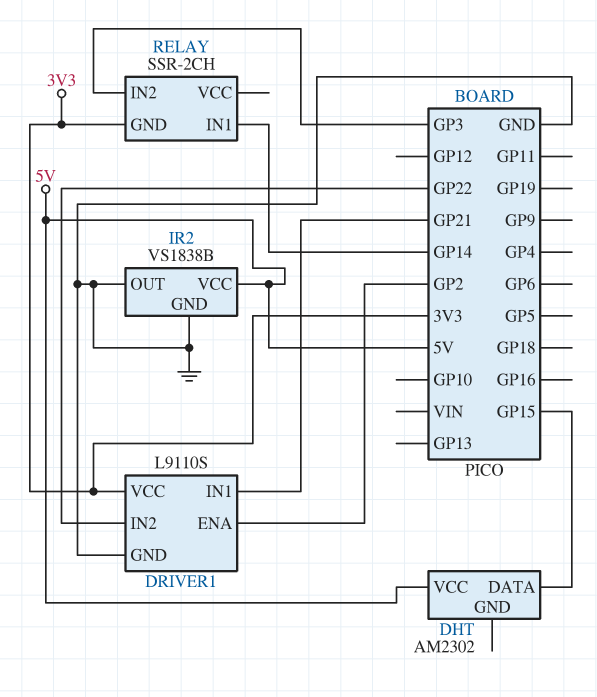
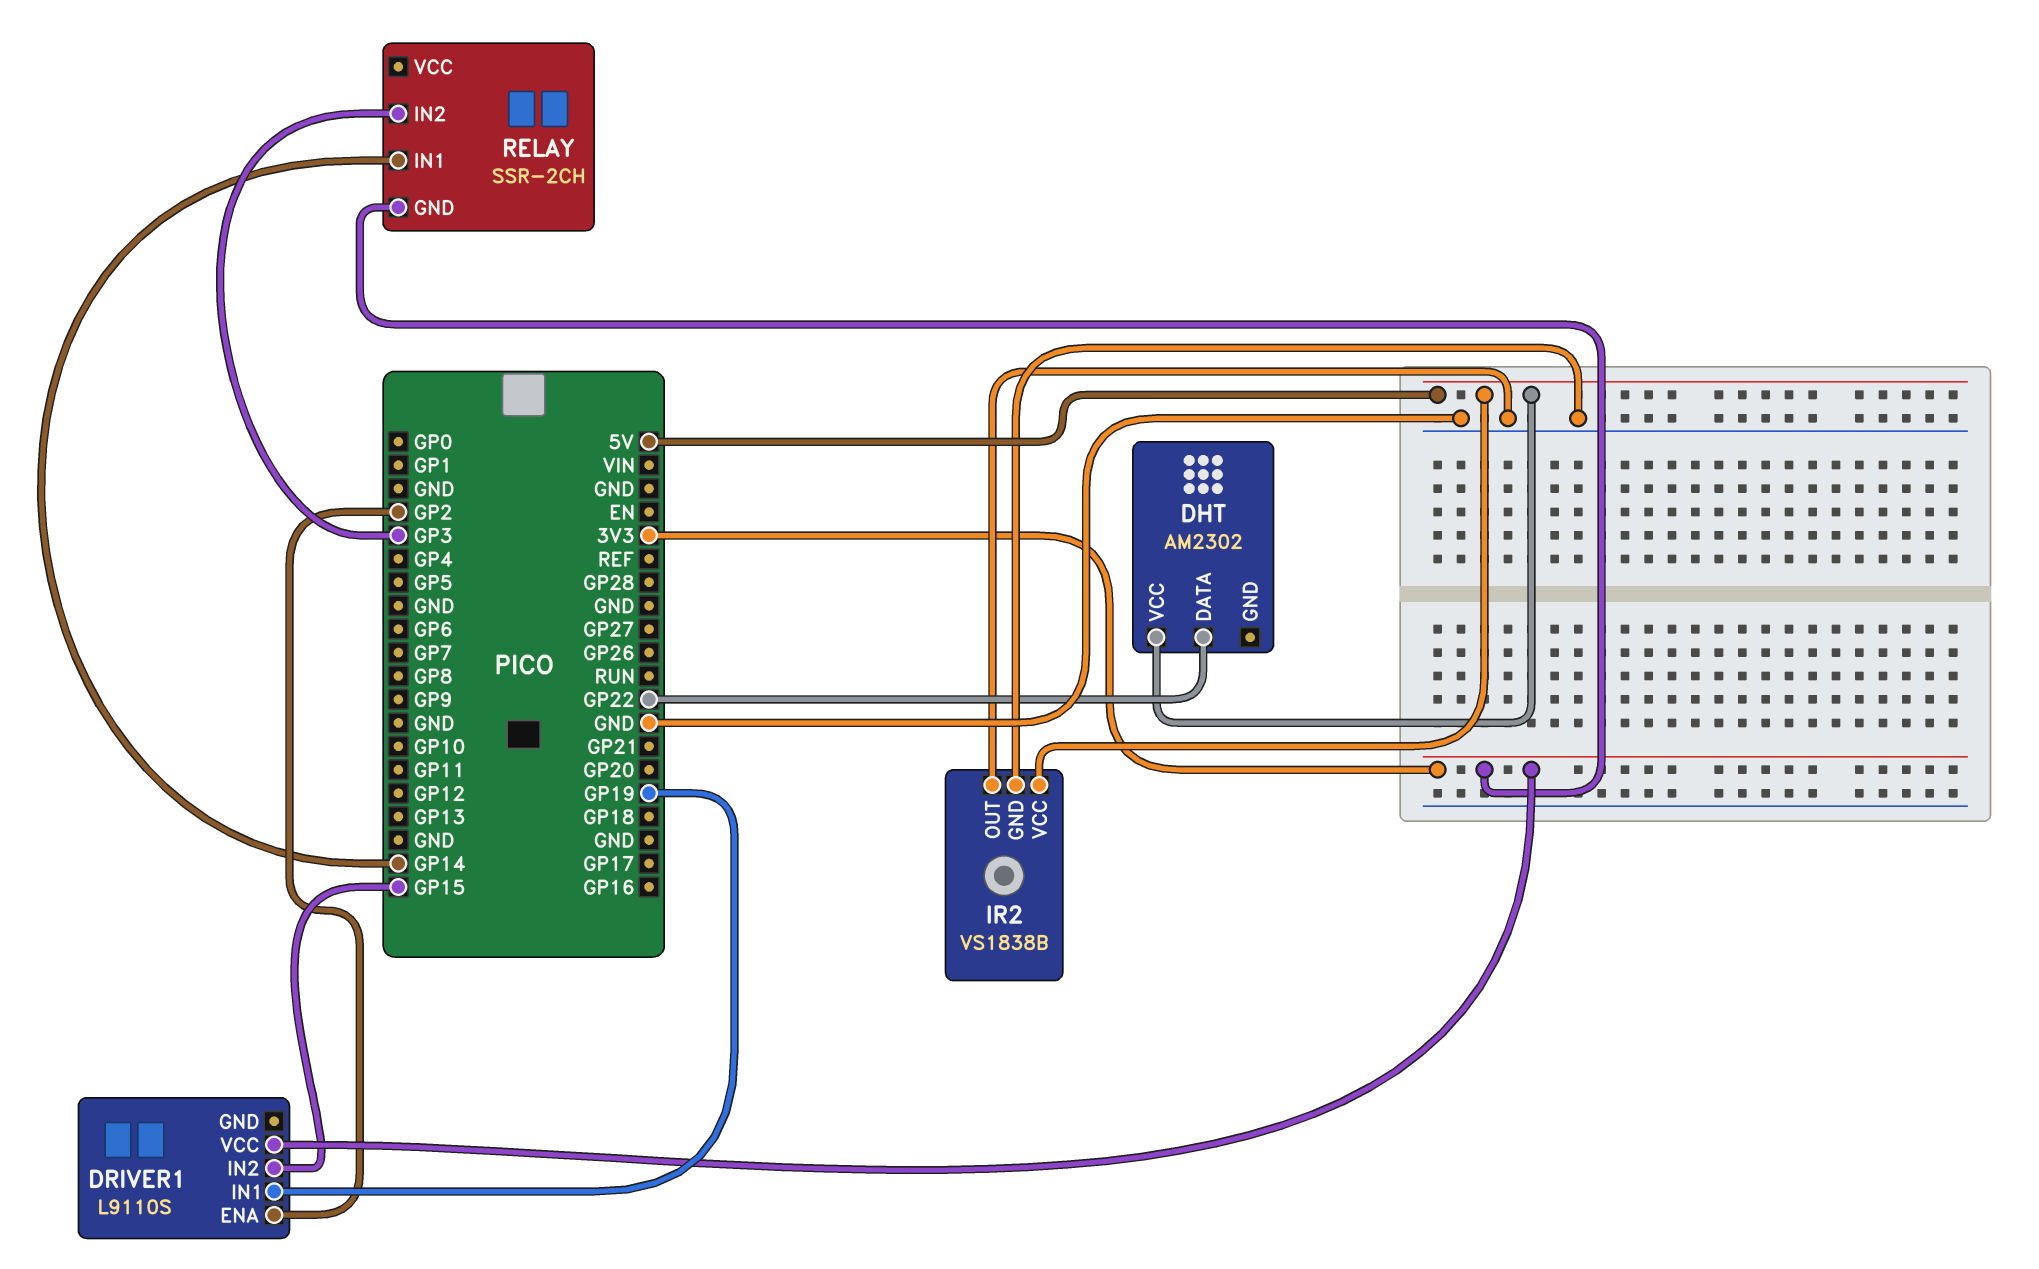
DHT pin DATA: GP15 -> GP22
DRIVER1 pin GND: GND -> none
DRIVER1 pin IN1: GP21 -> GP19
DRIVER1 pin IN2: GP22 -> GP15

